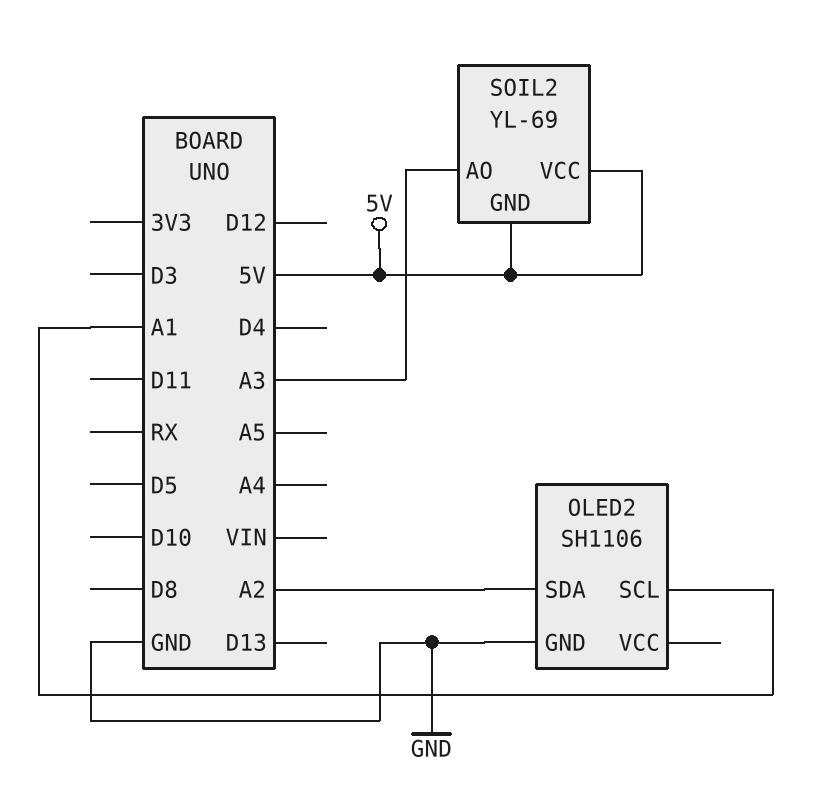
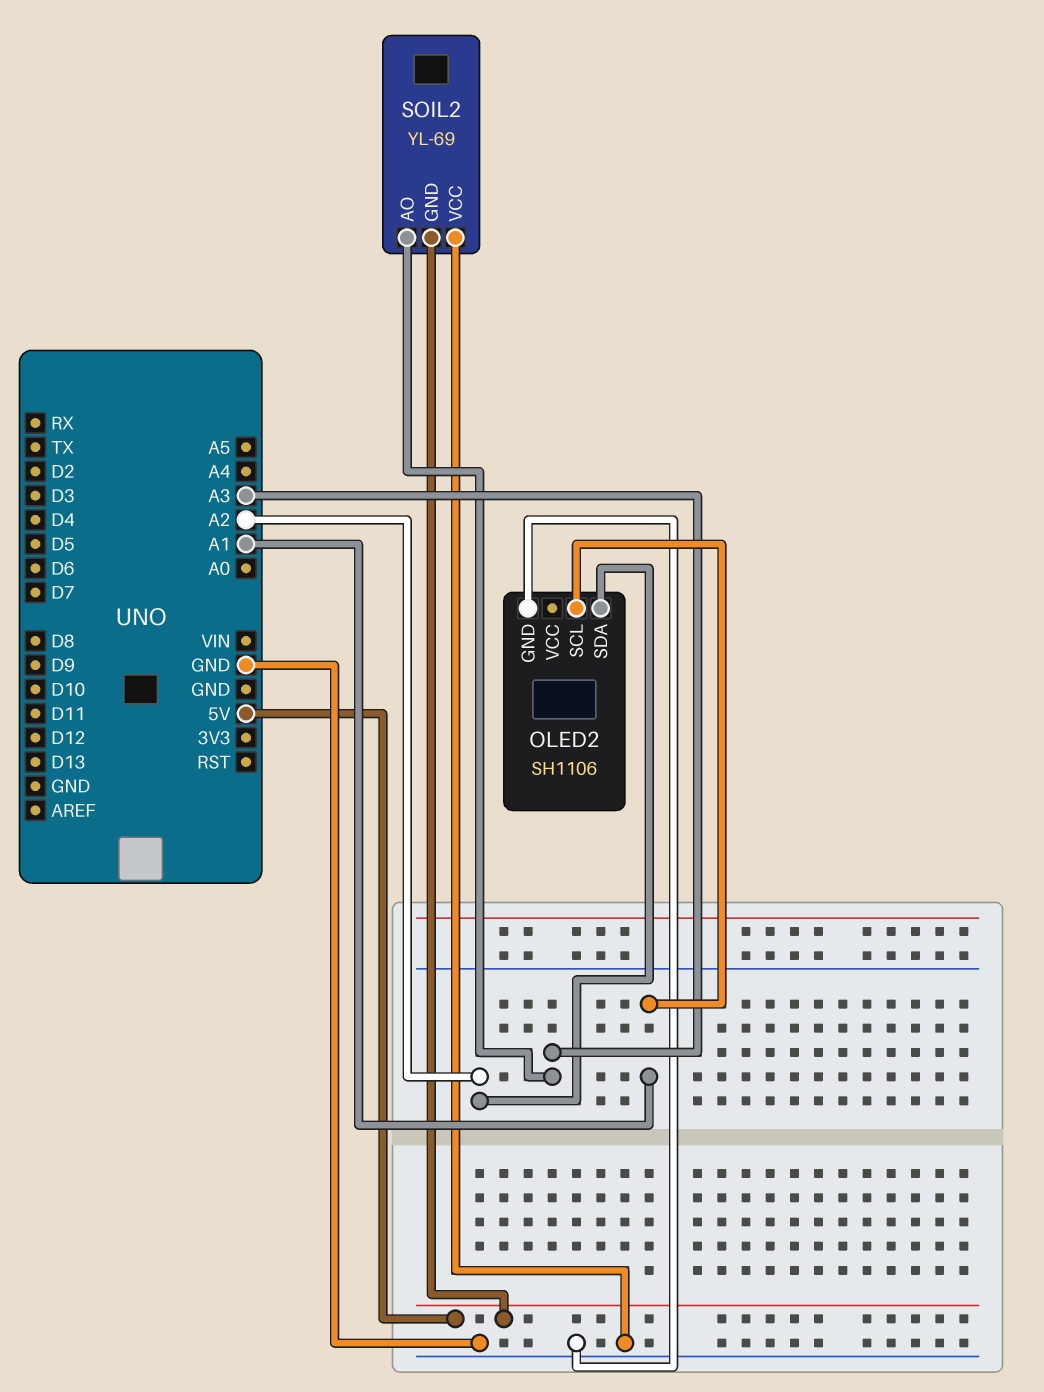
SOIL2 pin VCC: 5V -> GND

